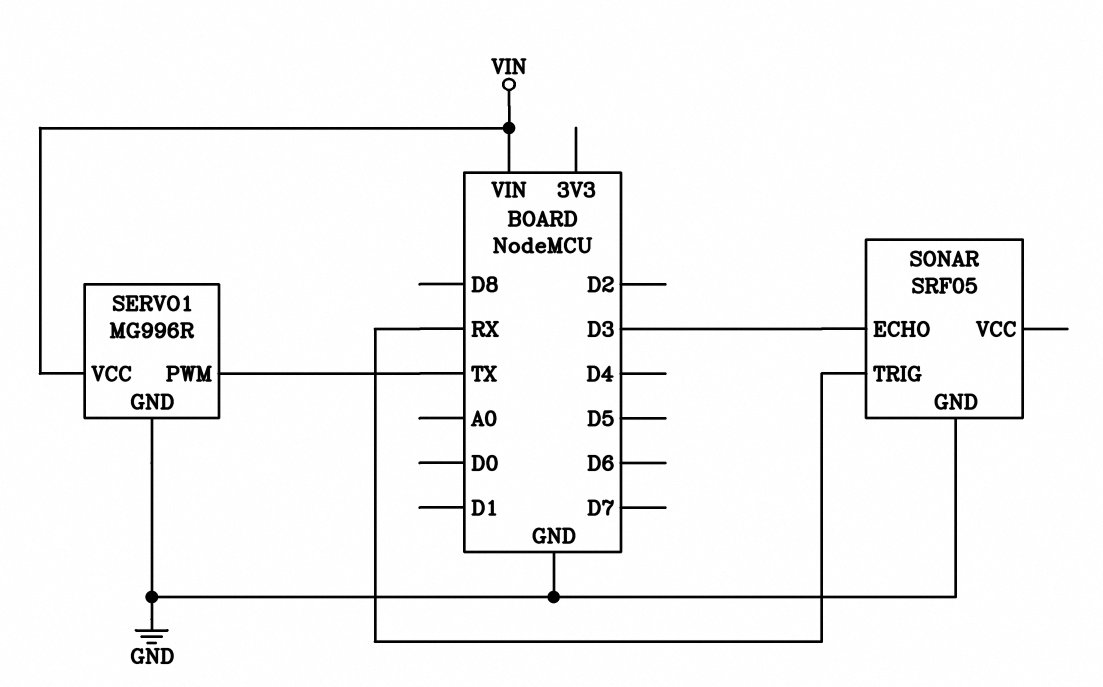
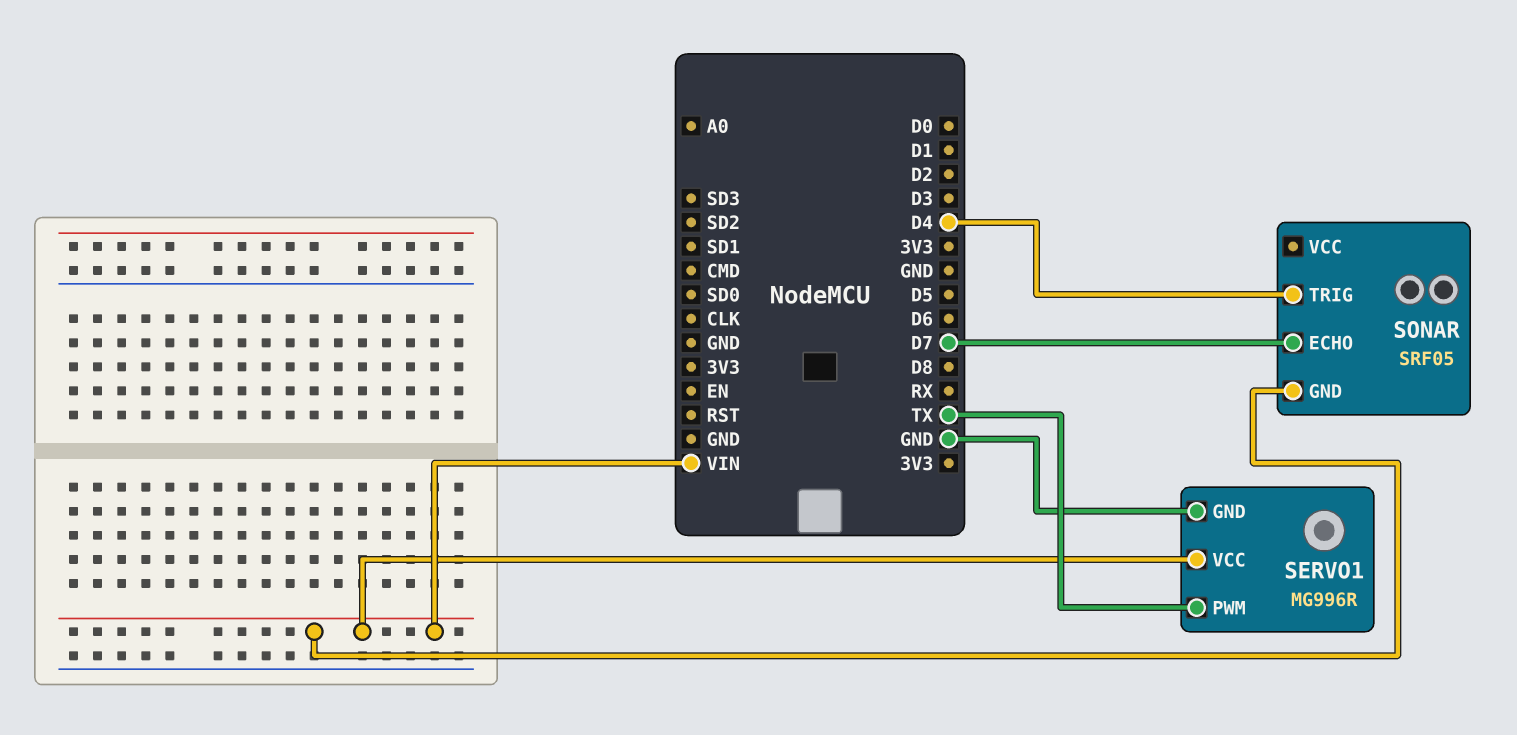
SONAR pin ECHO: D3 -> D7
SONAR pin GND: GND -> VIN
SONAR pin TRIG: RX -> D4

